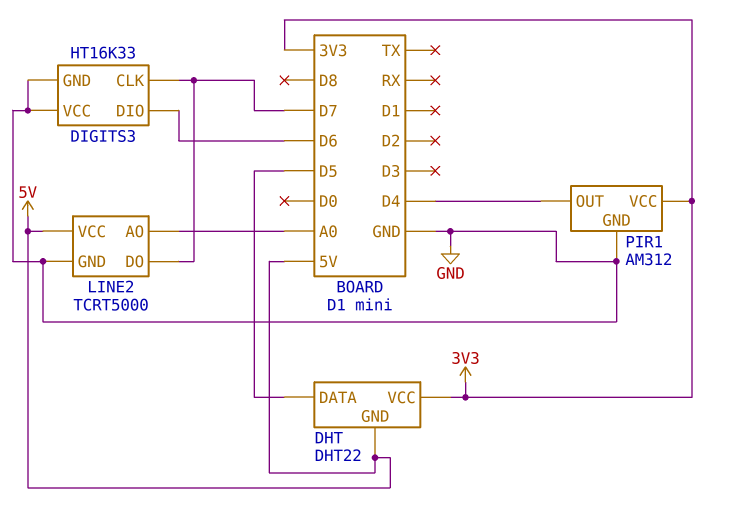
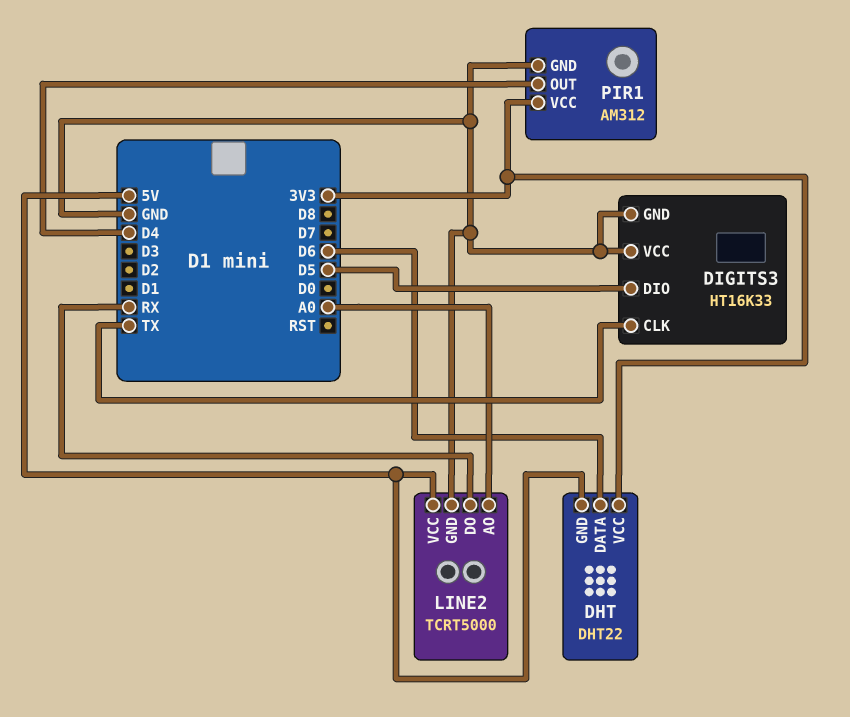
DHT pin DATA: D5 -> D6
DIGITS3 pin CLK: D7 -> TX
DIGITS3 pin DIO: D6 -> D5
LINE2 pin DO: D7 -> RX

